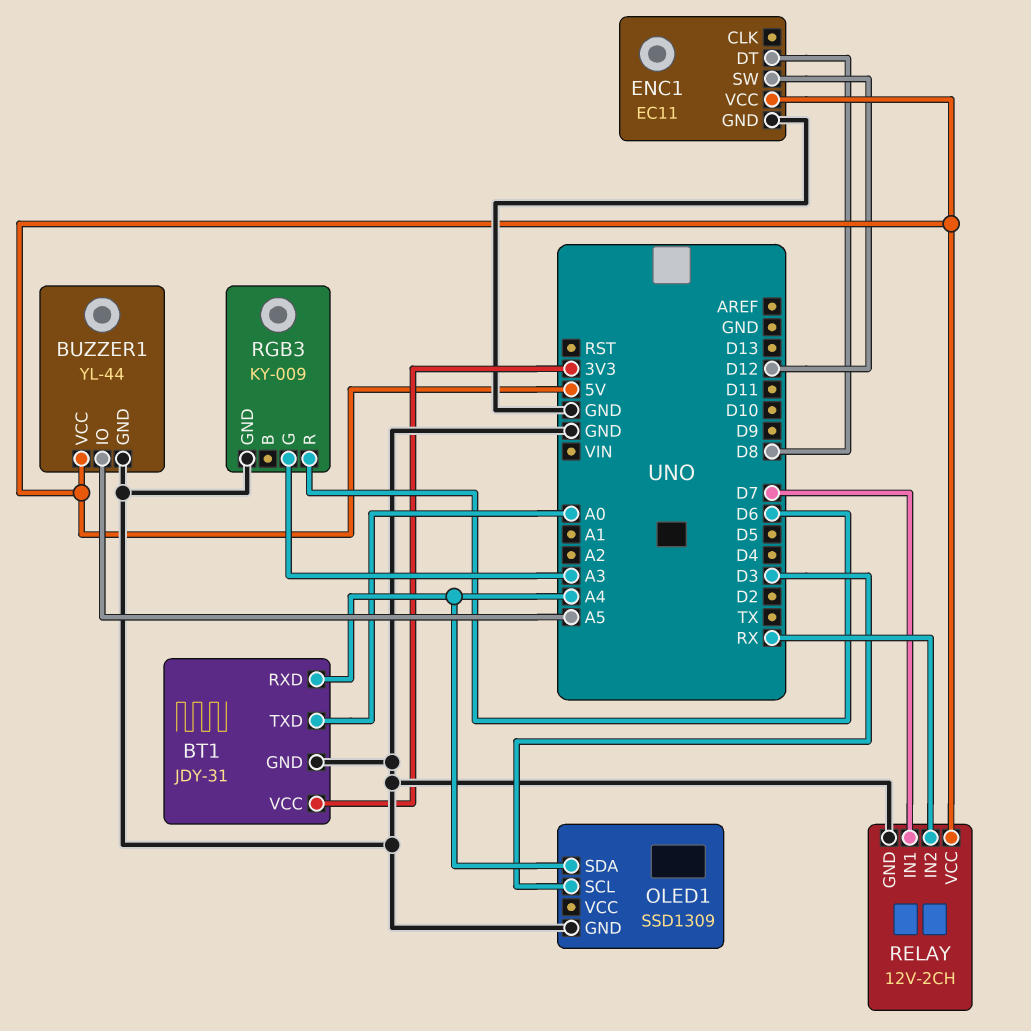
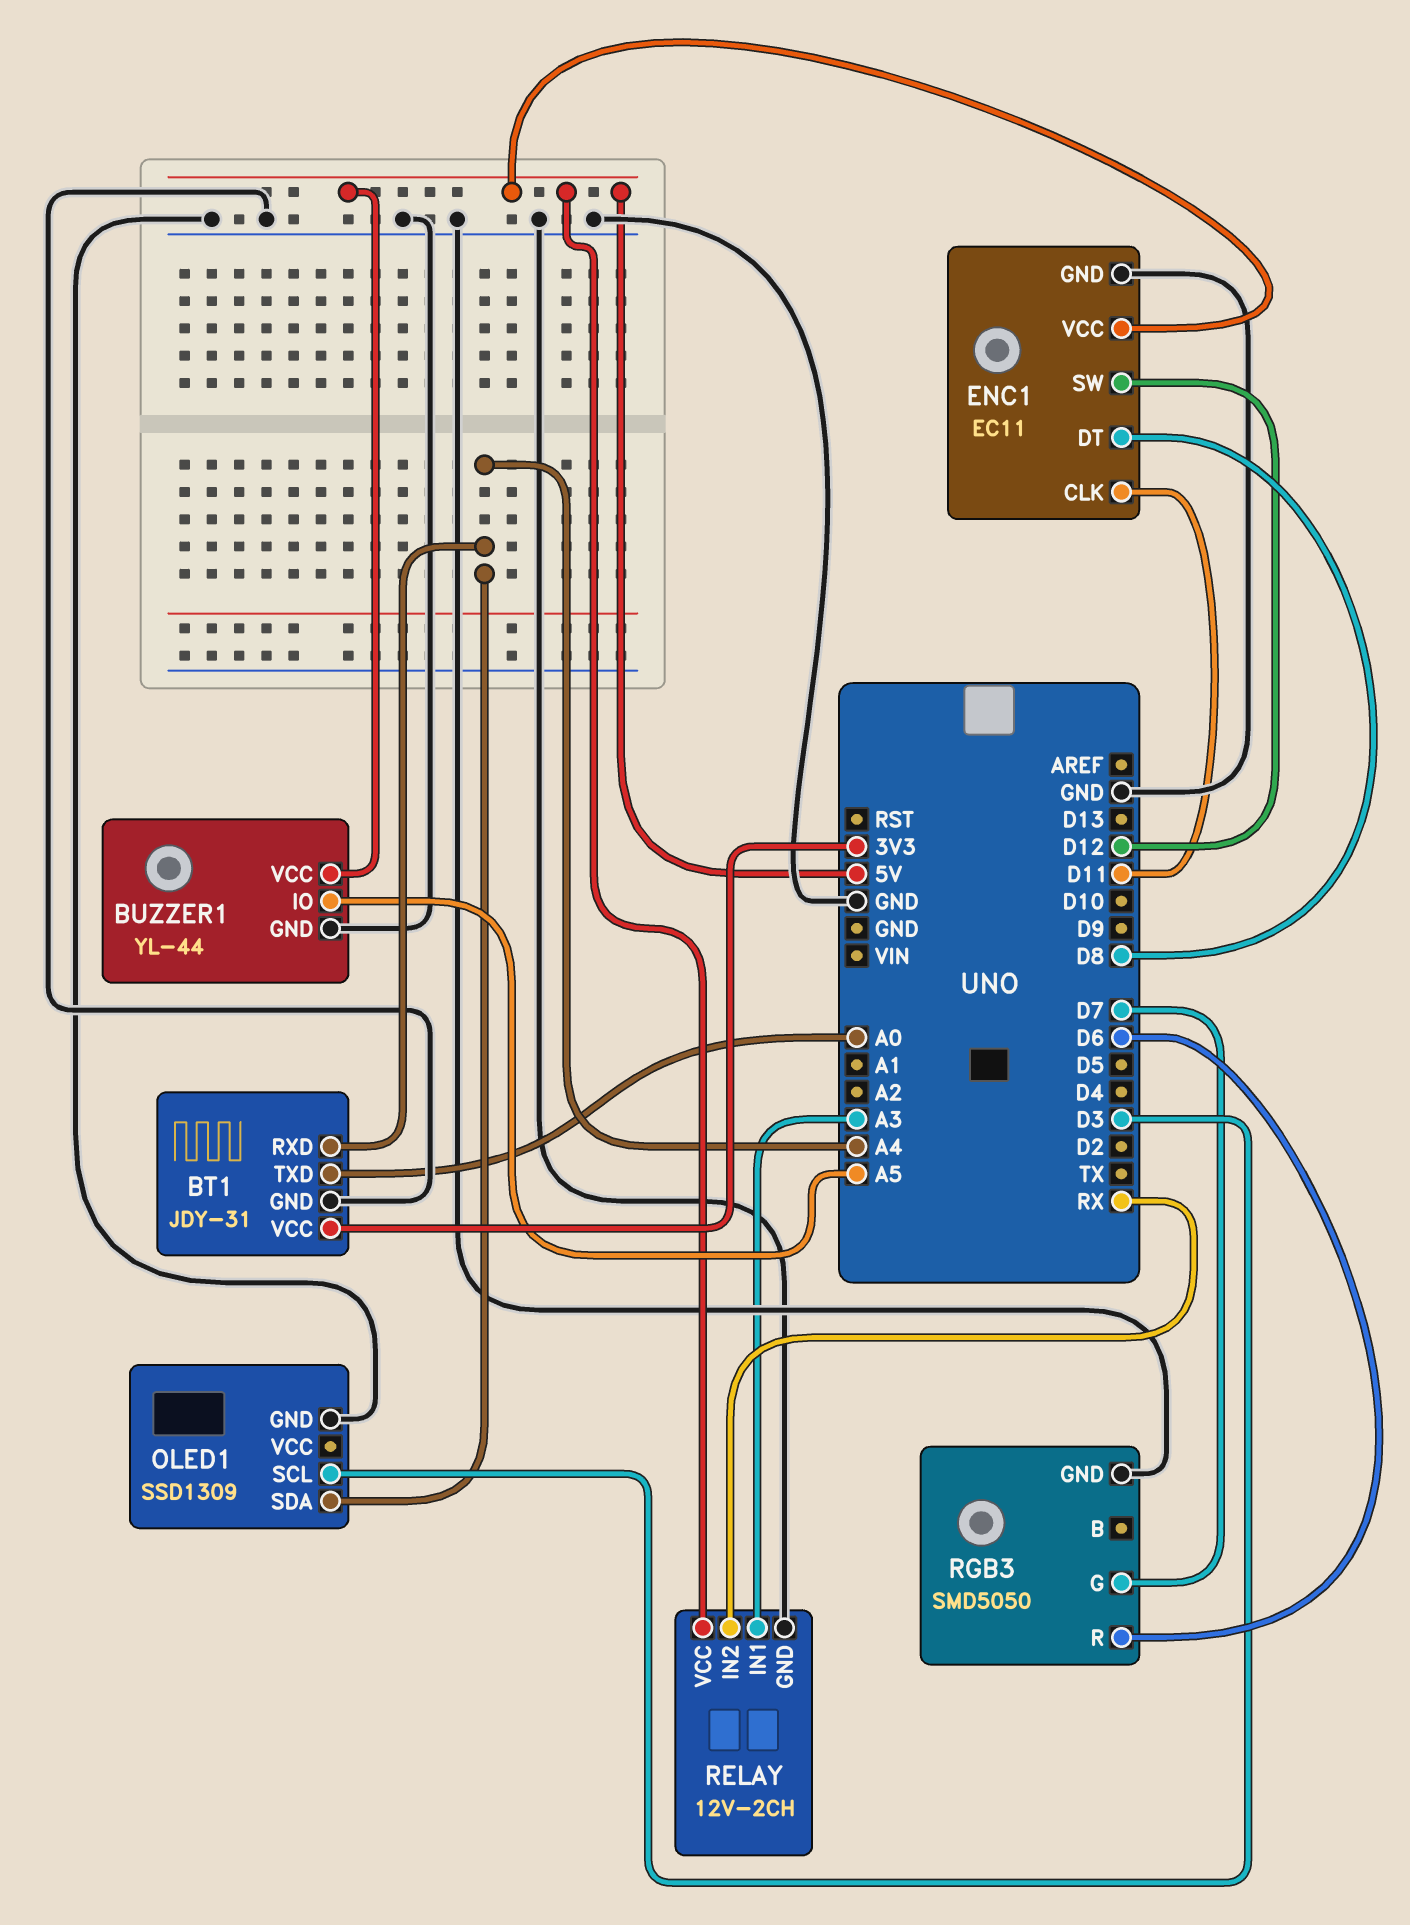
ENC1 pin CLK: none -> D11
RELAY pin IN1: D7 -> A3
RGB3: KY-009 -> SMD5050
RGB3 pin G: A3 -> D7

